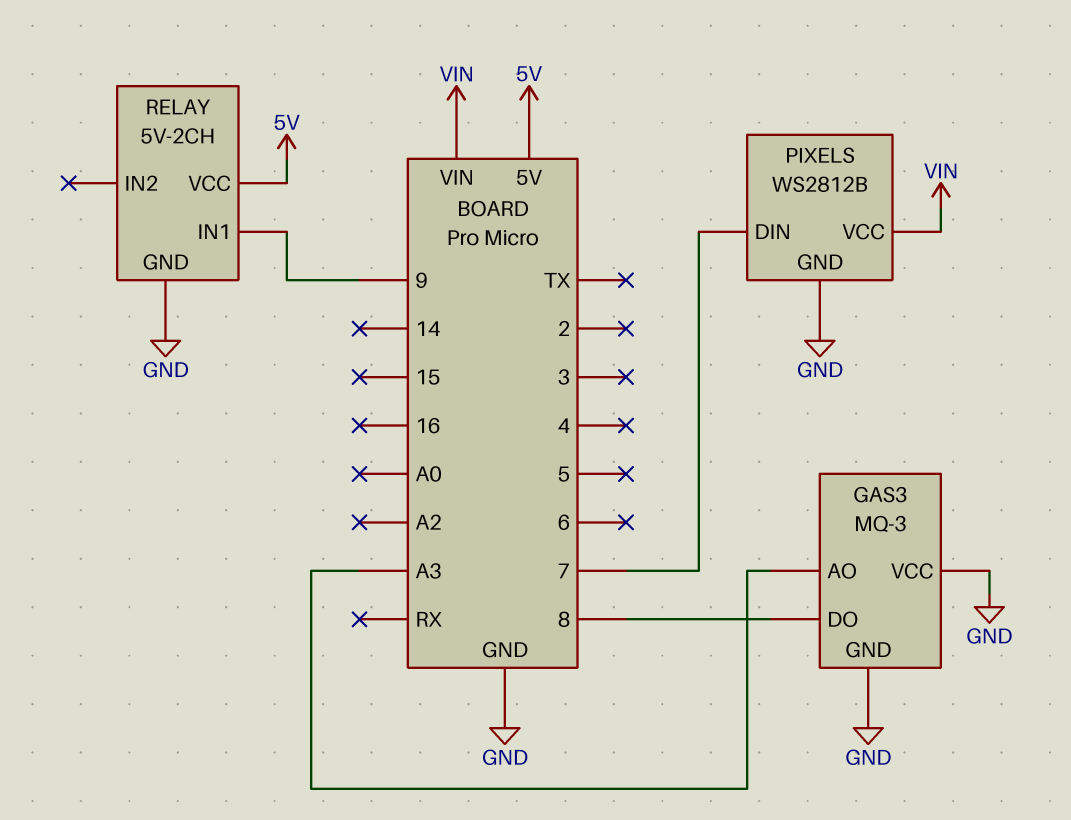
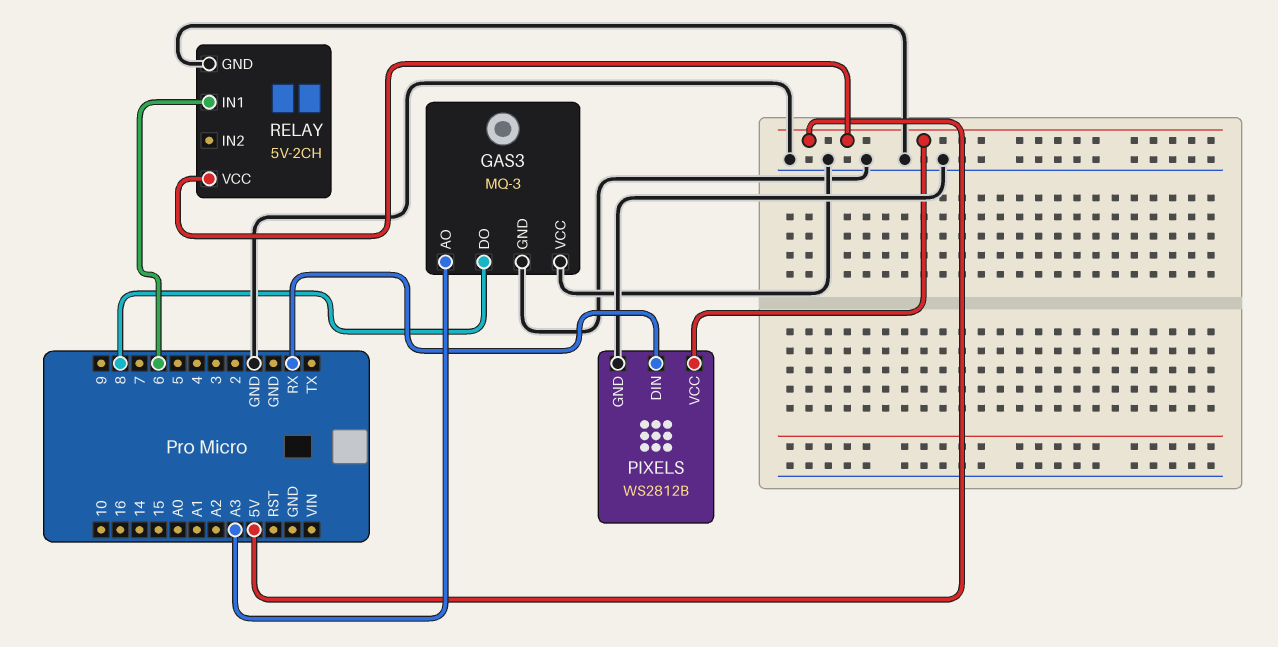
PIXELS pin DIN: 7 -> RX
PIXELS pin VCC: VIN -> 5V
RELAY pin IN1: 9 -> 6

